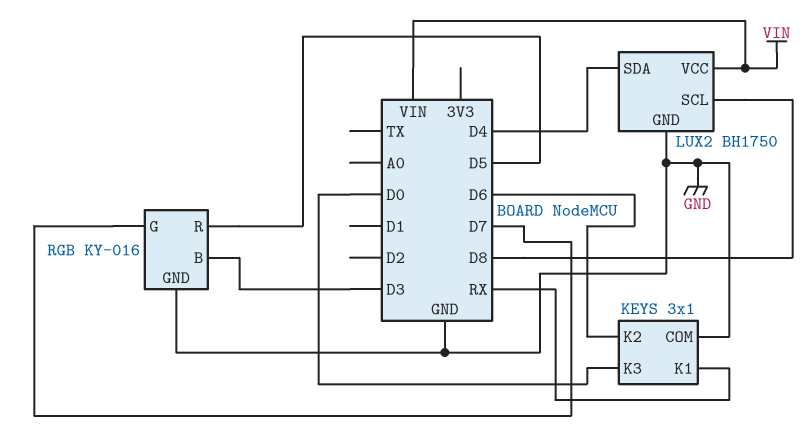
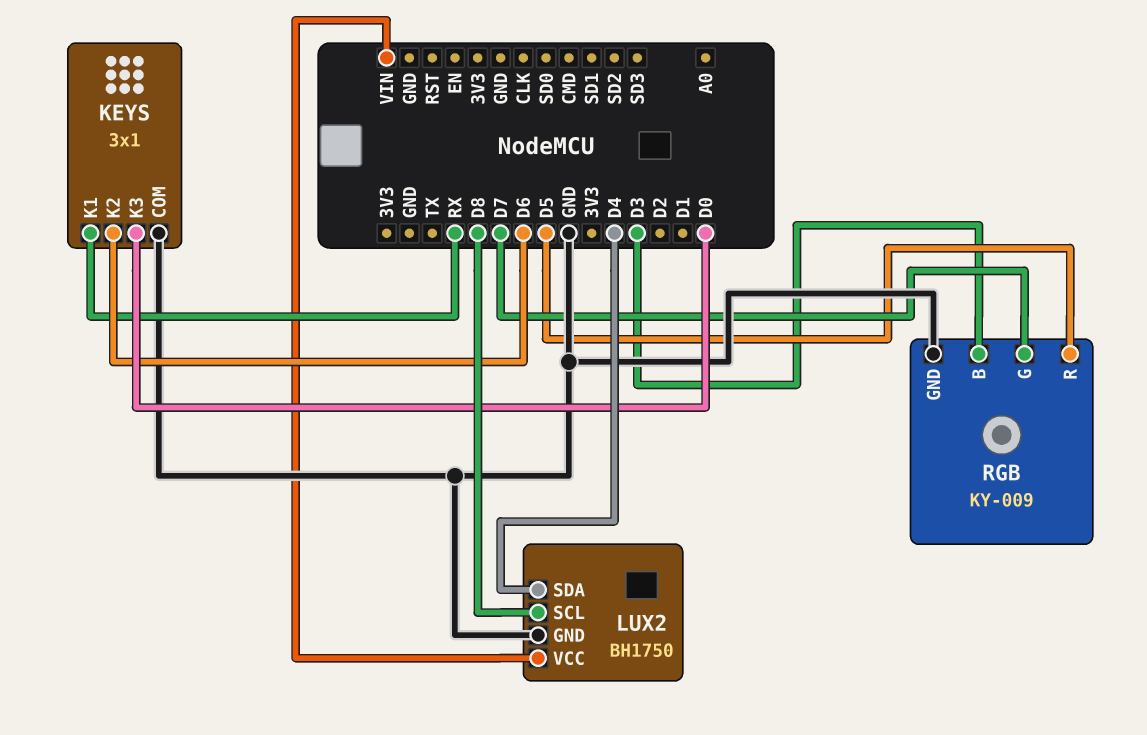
RGB: KY-016 -> KY-009

